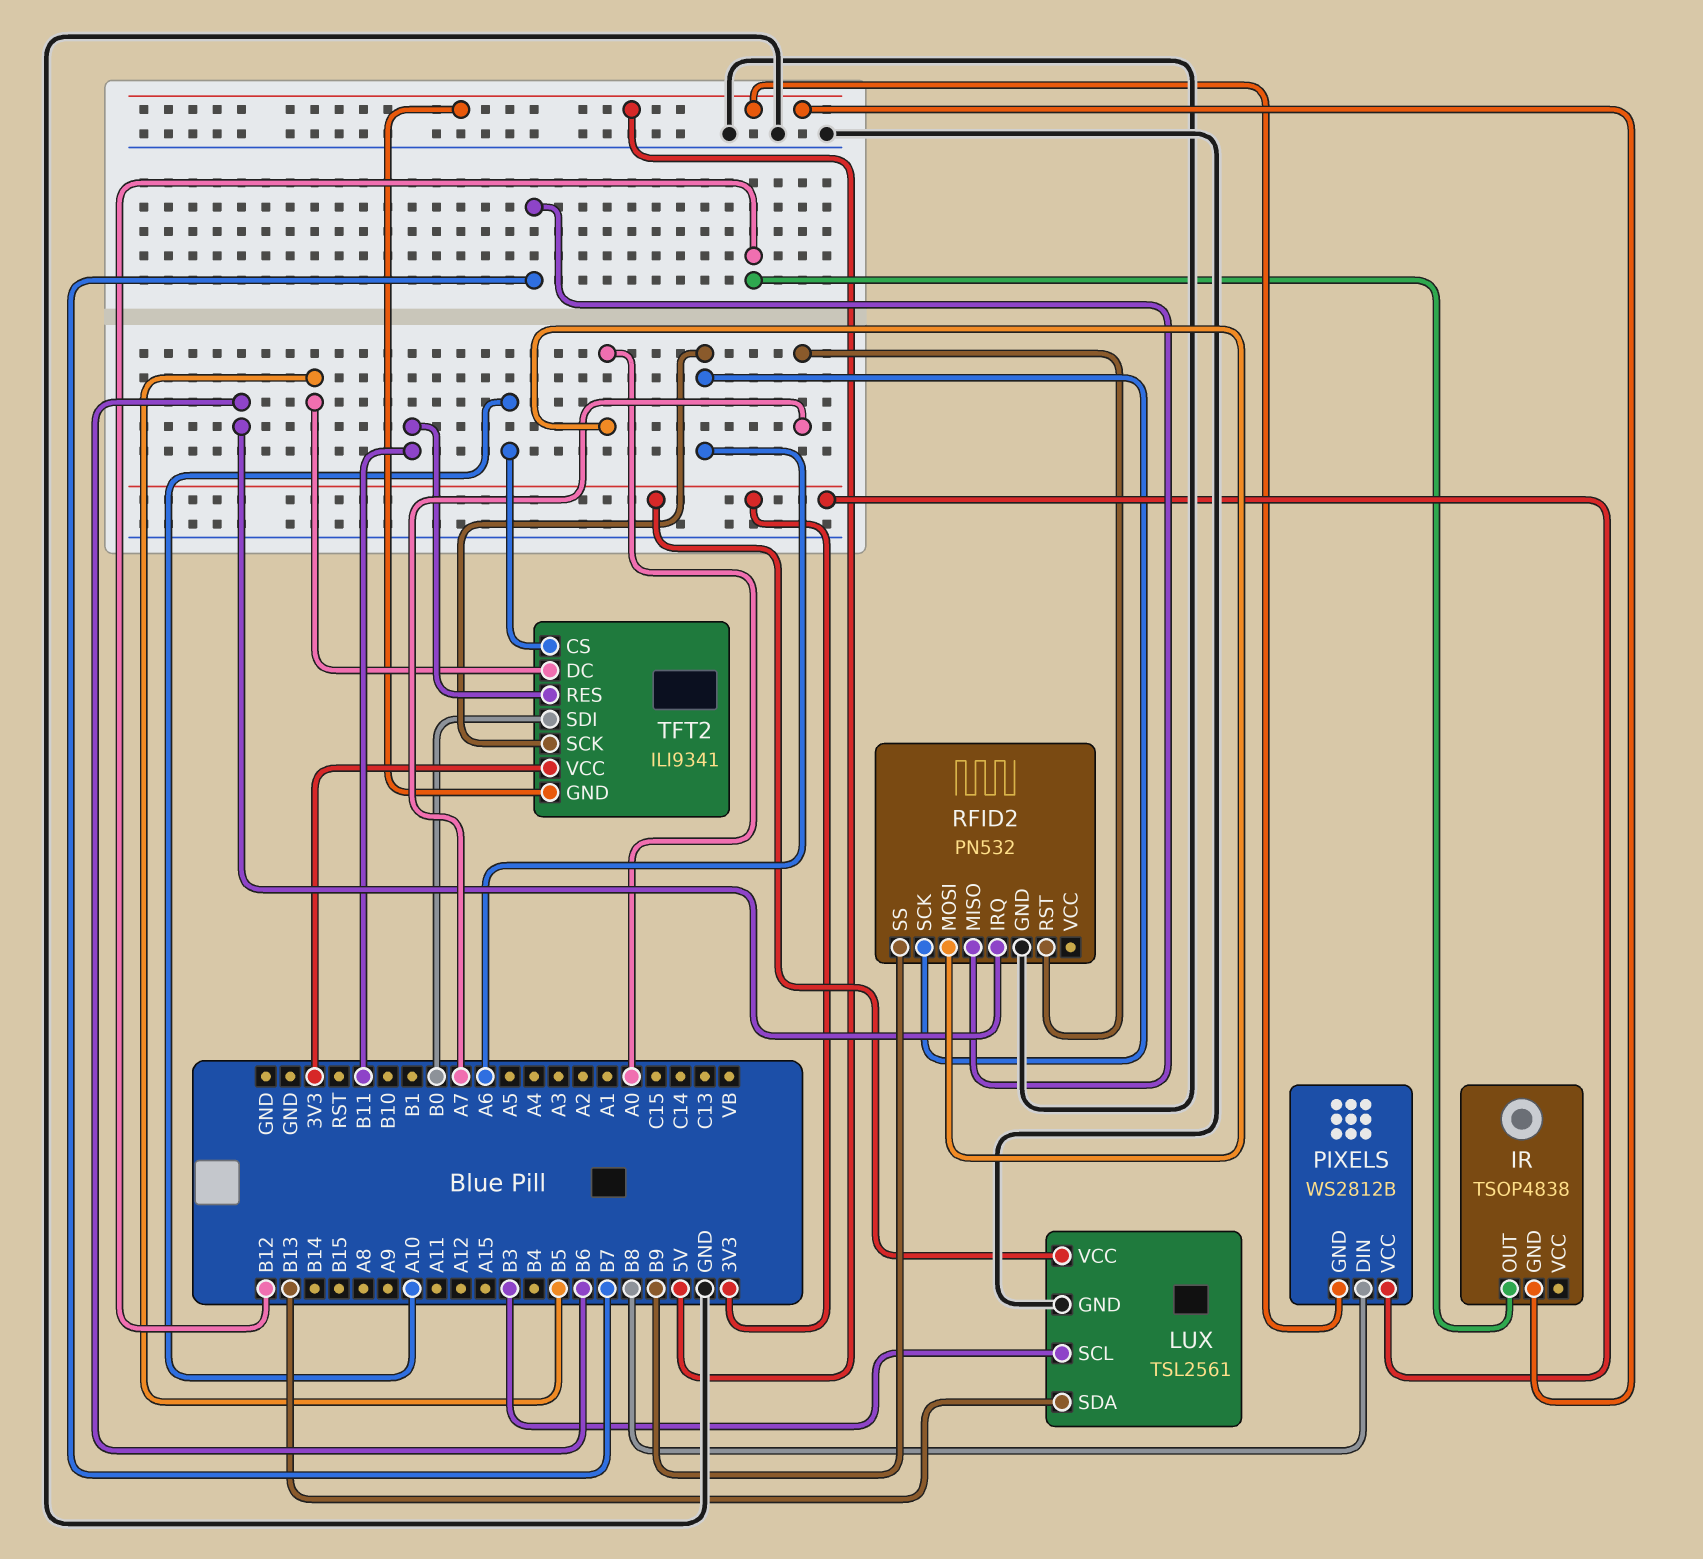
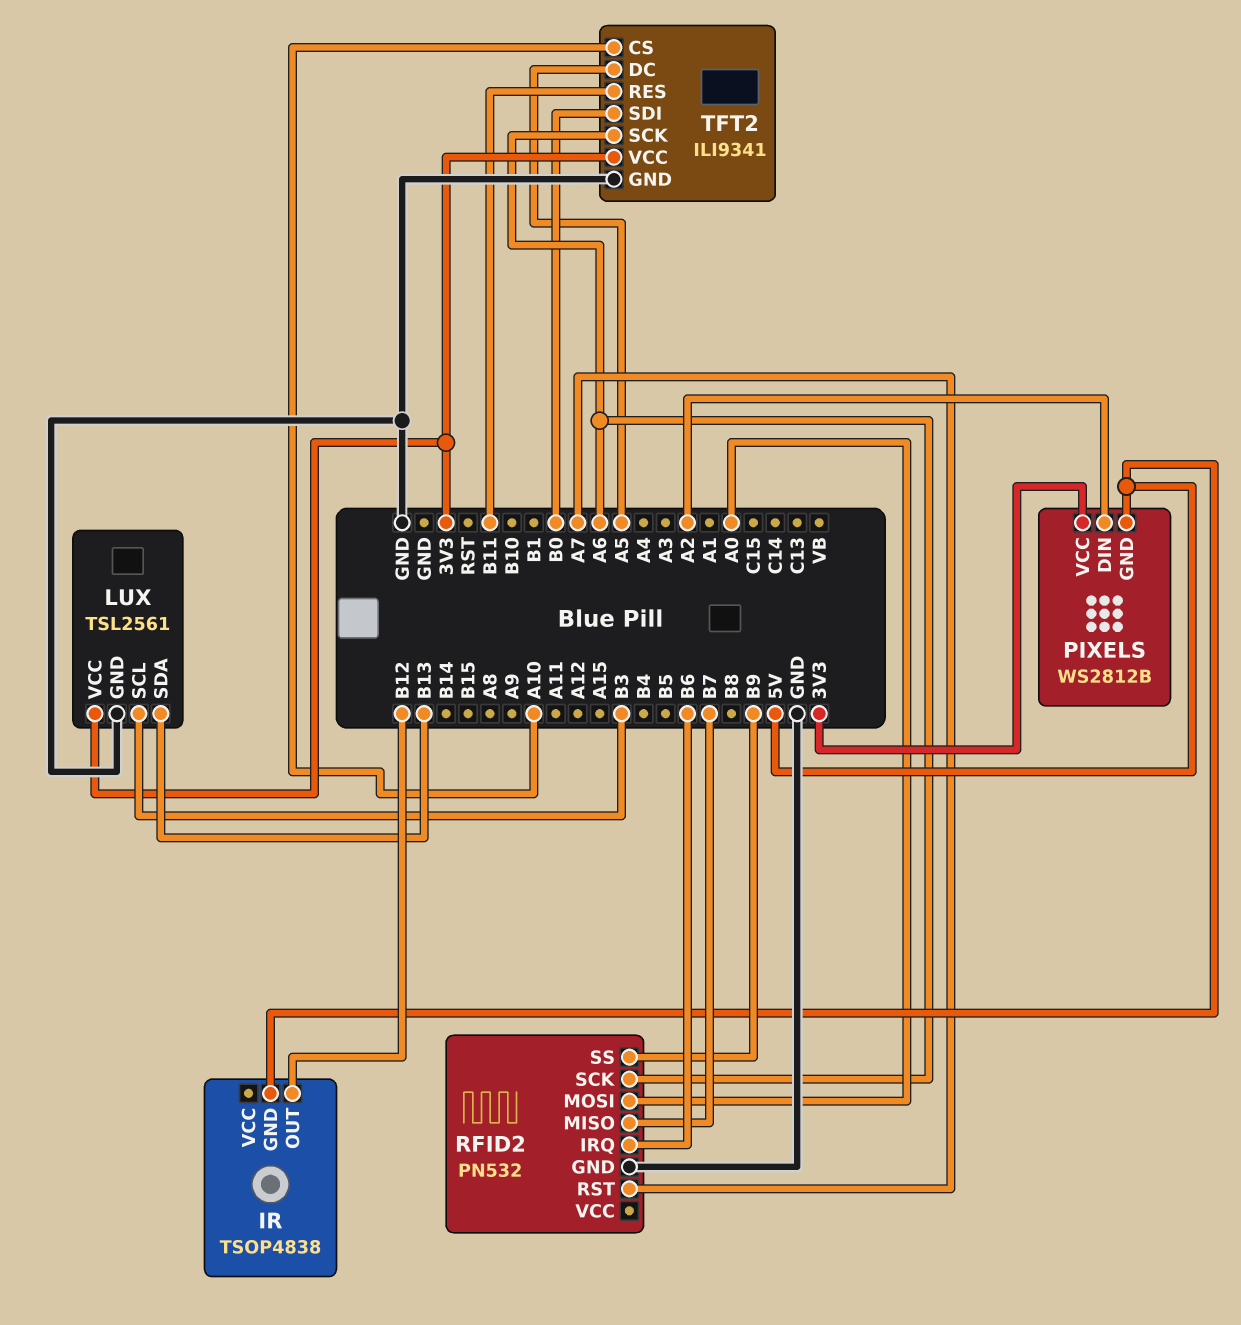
PIXELS pin DIN: B8 -> A2
TFT2 pin DC: B5 -> A5
TFT2 pin GND: 5V -> GND

